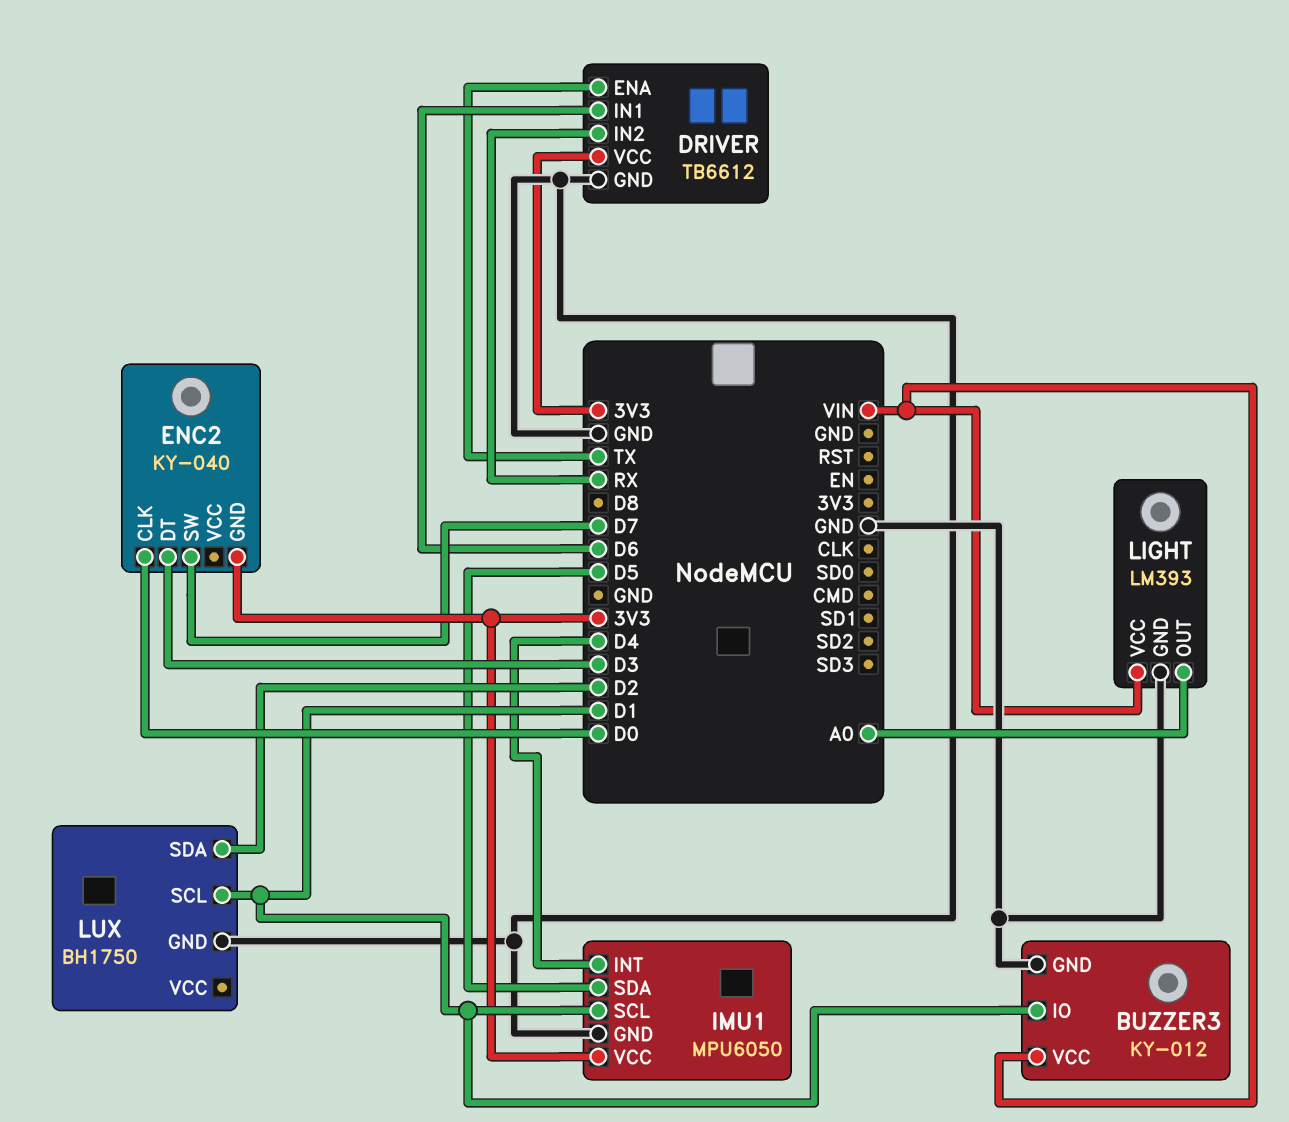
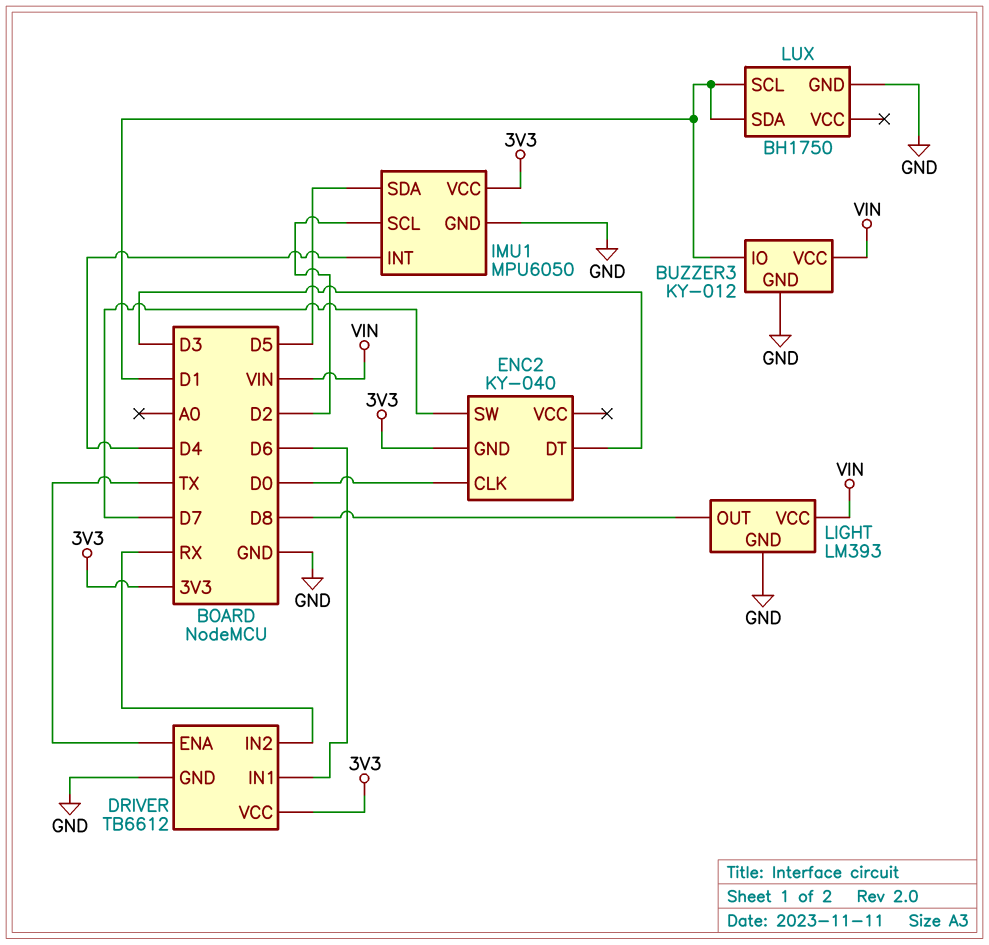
IMU1 pin SCL: D1 -> D2
LIGHT pin OUT: A0 -> D8
LUX pin SDA: D2 -> D1

